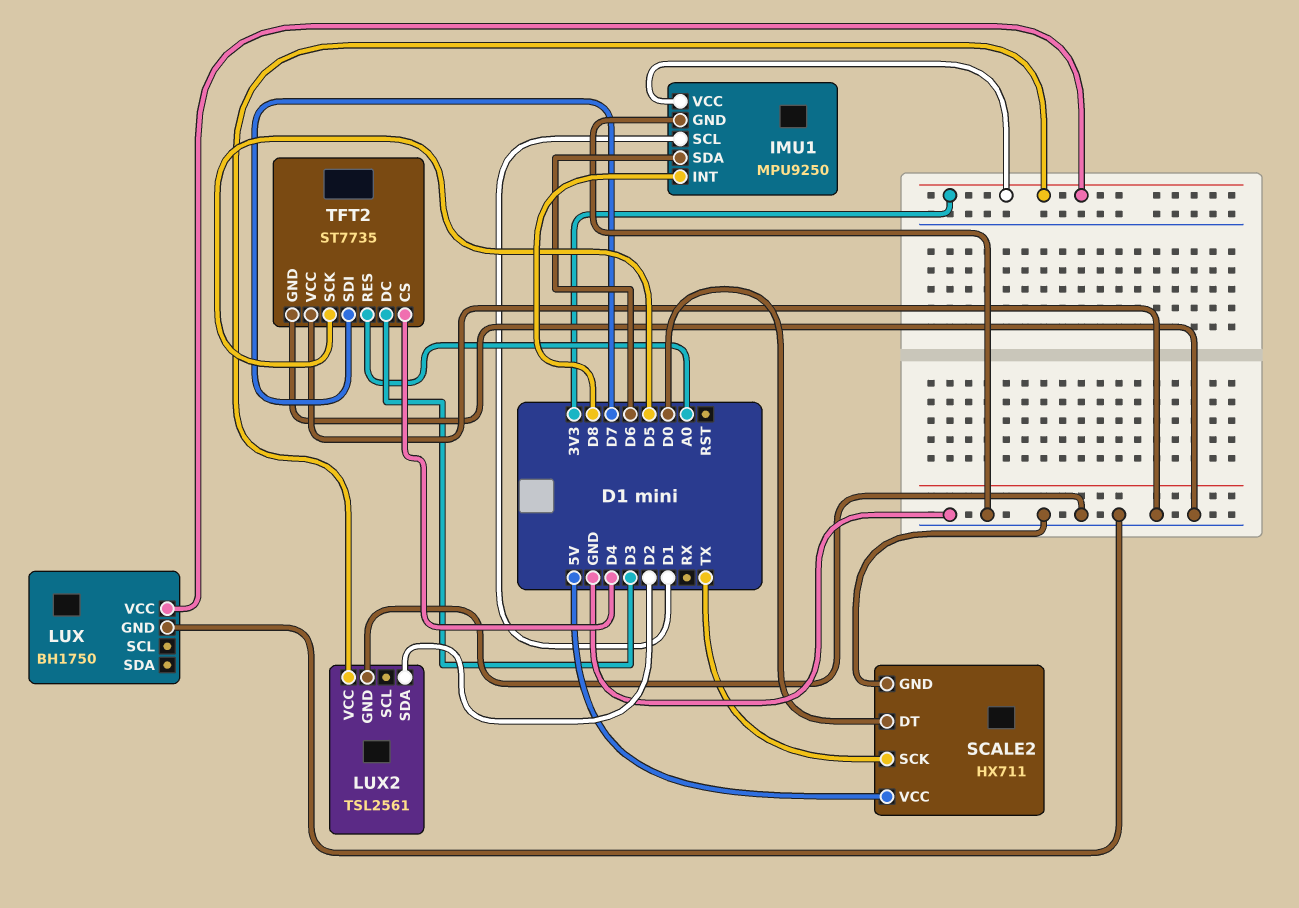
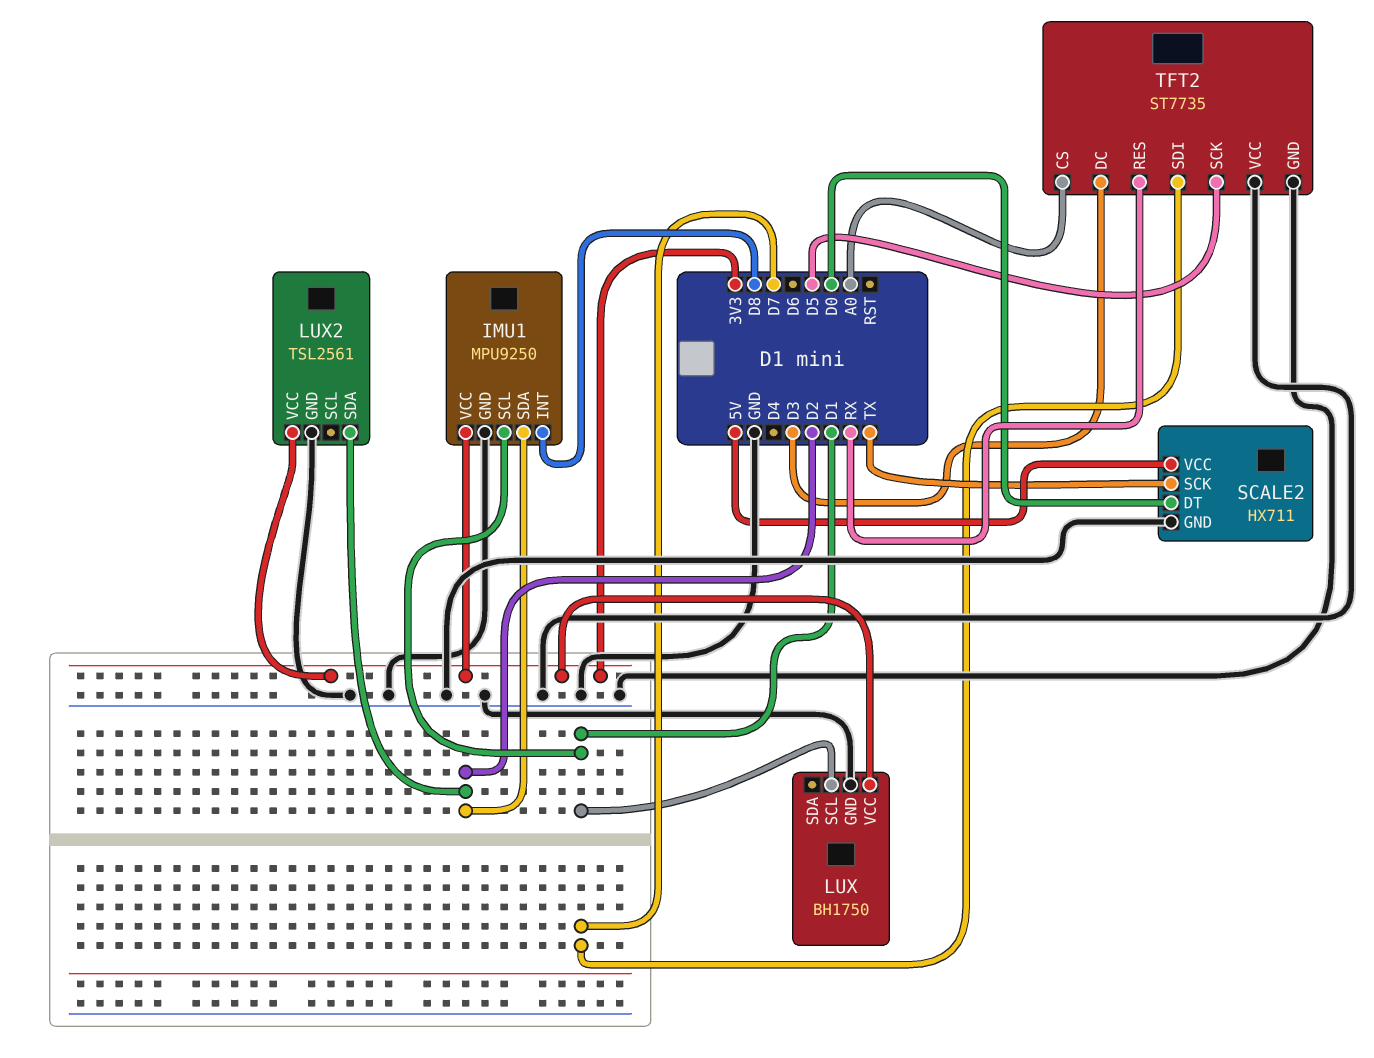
IMU1 pin SDA: D6 -> D2
LUX pin SCL: none -> D1
TFT2 pin CS: D4 -> A0
TFT2 pin RES: A0 -> RX

